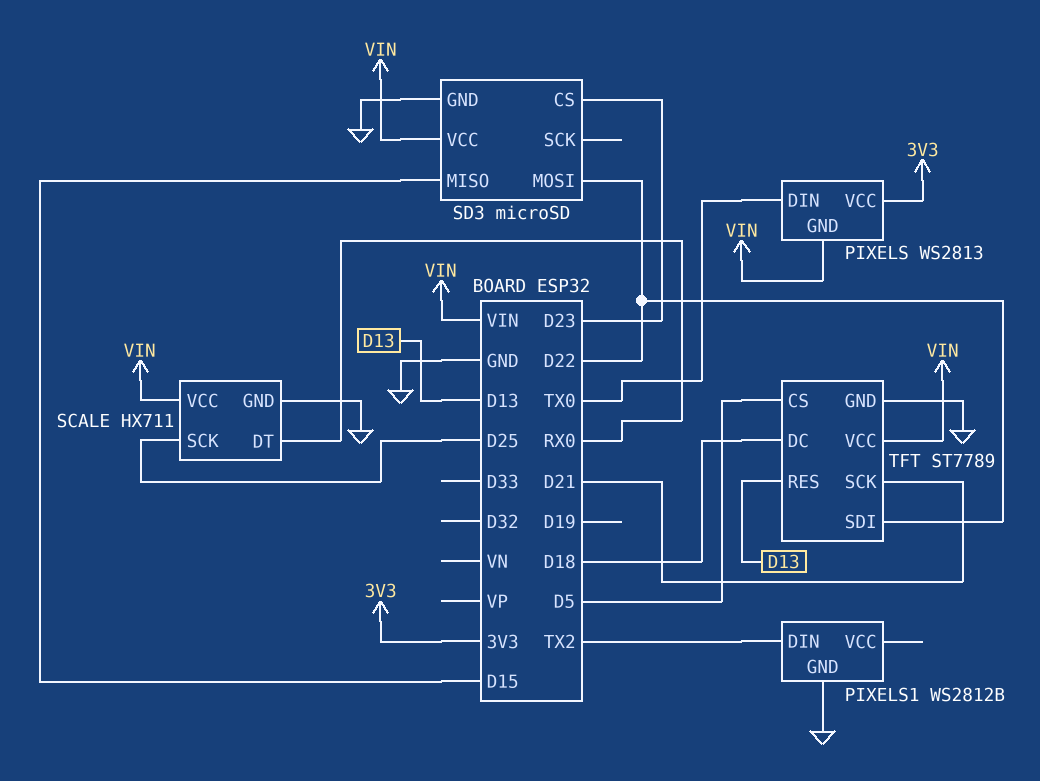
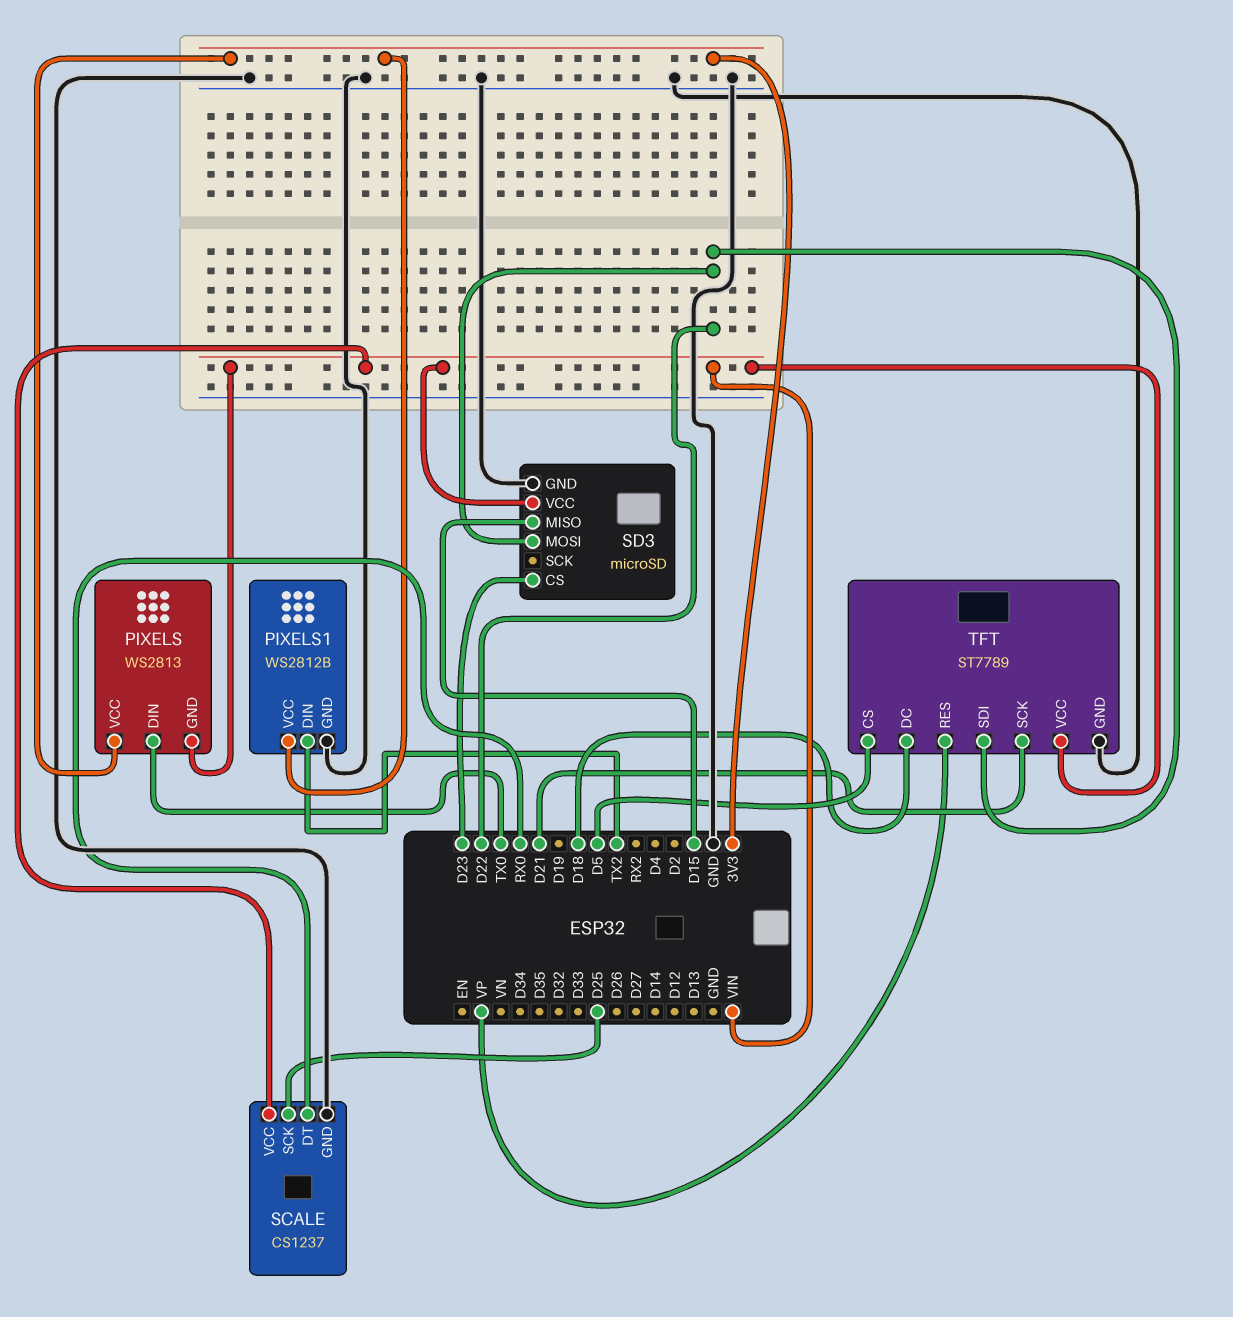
PIXELS1 pin VCC: none -> 3V3
SCALE: HX711 -> CS1237
TFT pin RES: D13 -> VP

